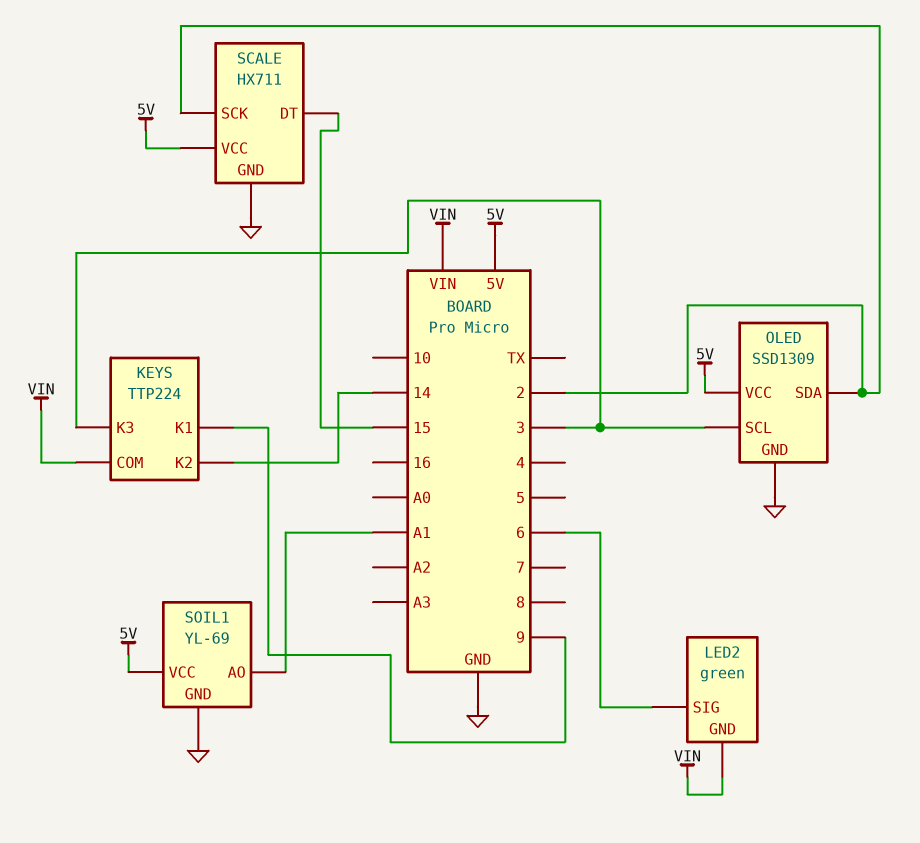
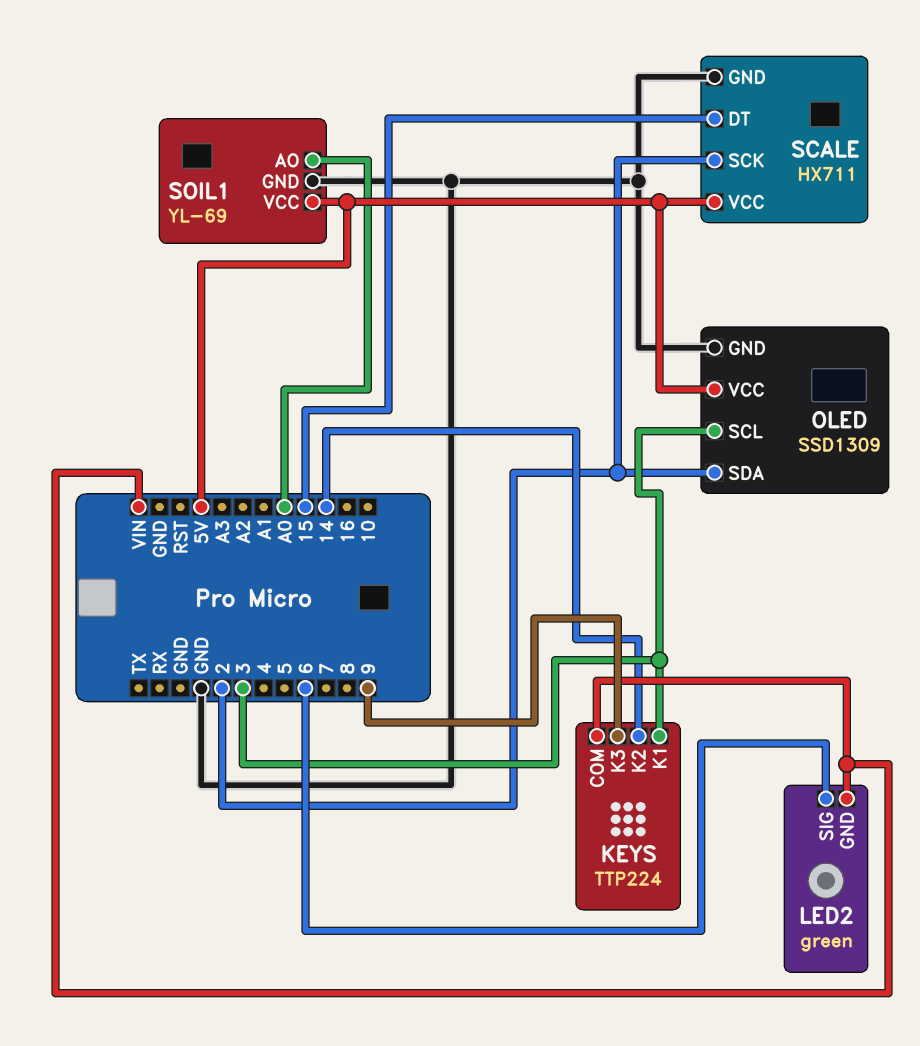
KEYS pin K1: 9 -> 3
KEYS pin K3: 3 -> 9
SOIL1 pin AO: A1 -> A0

